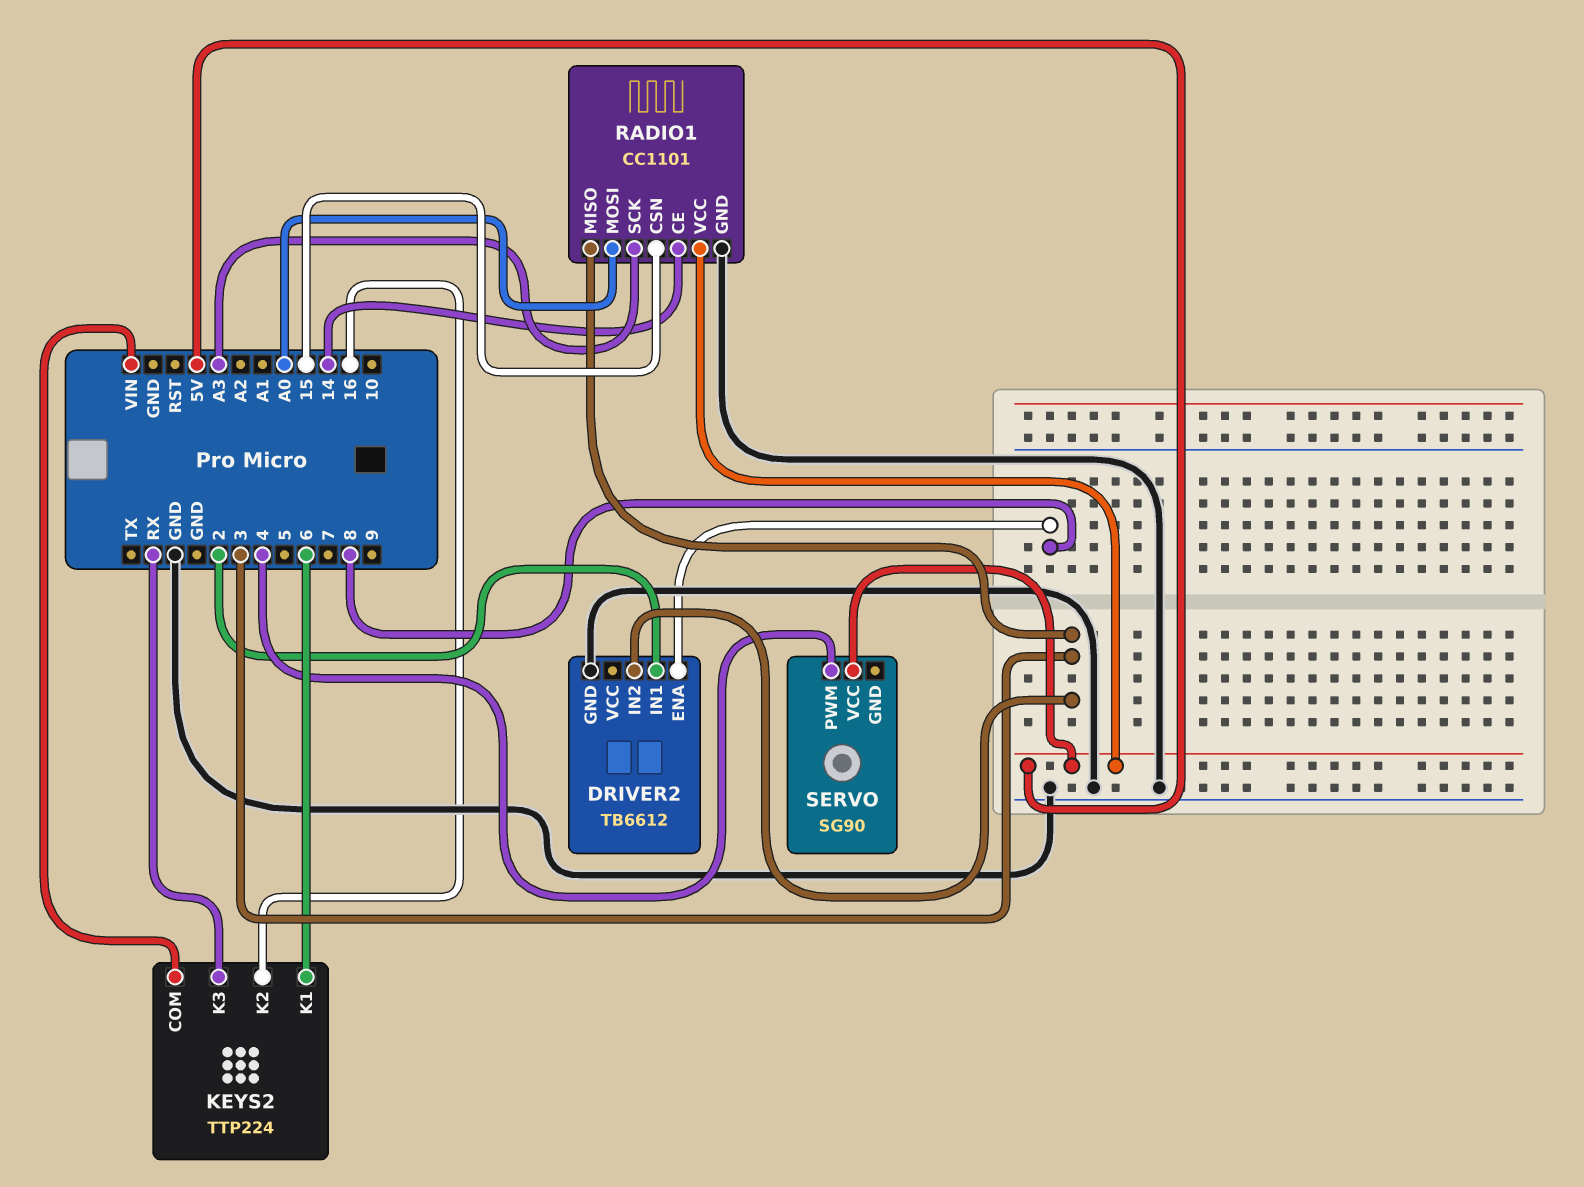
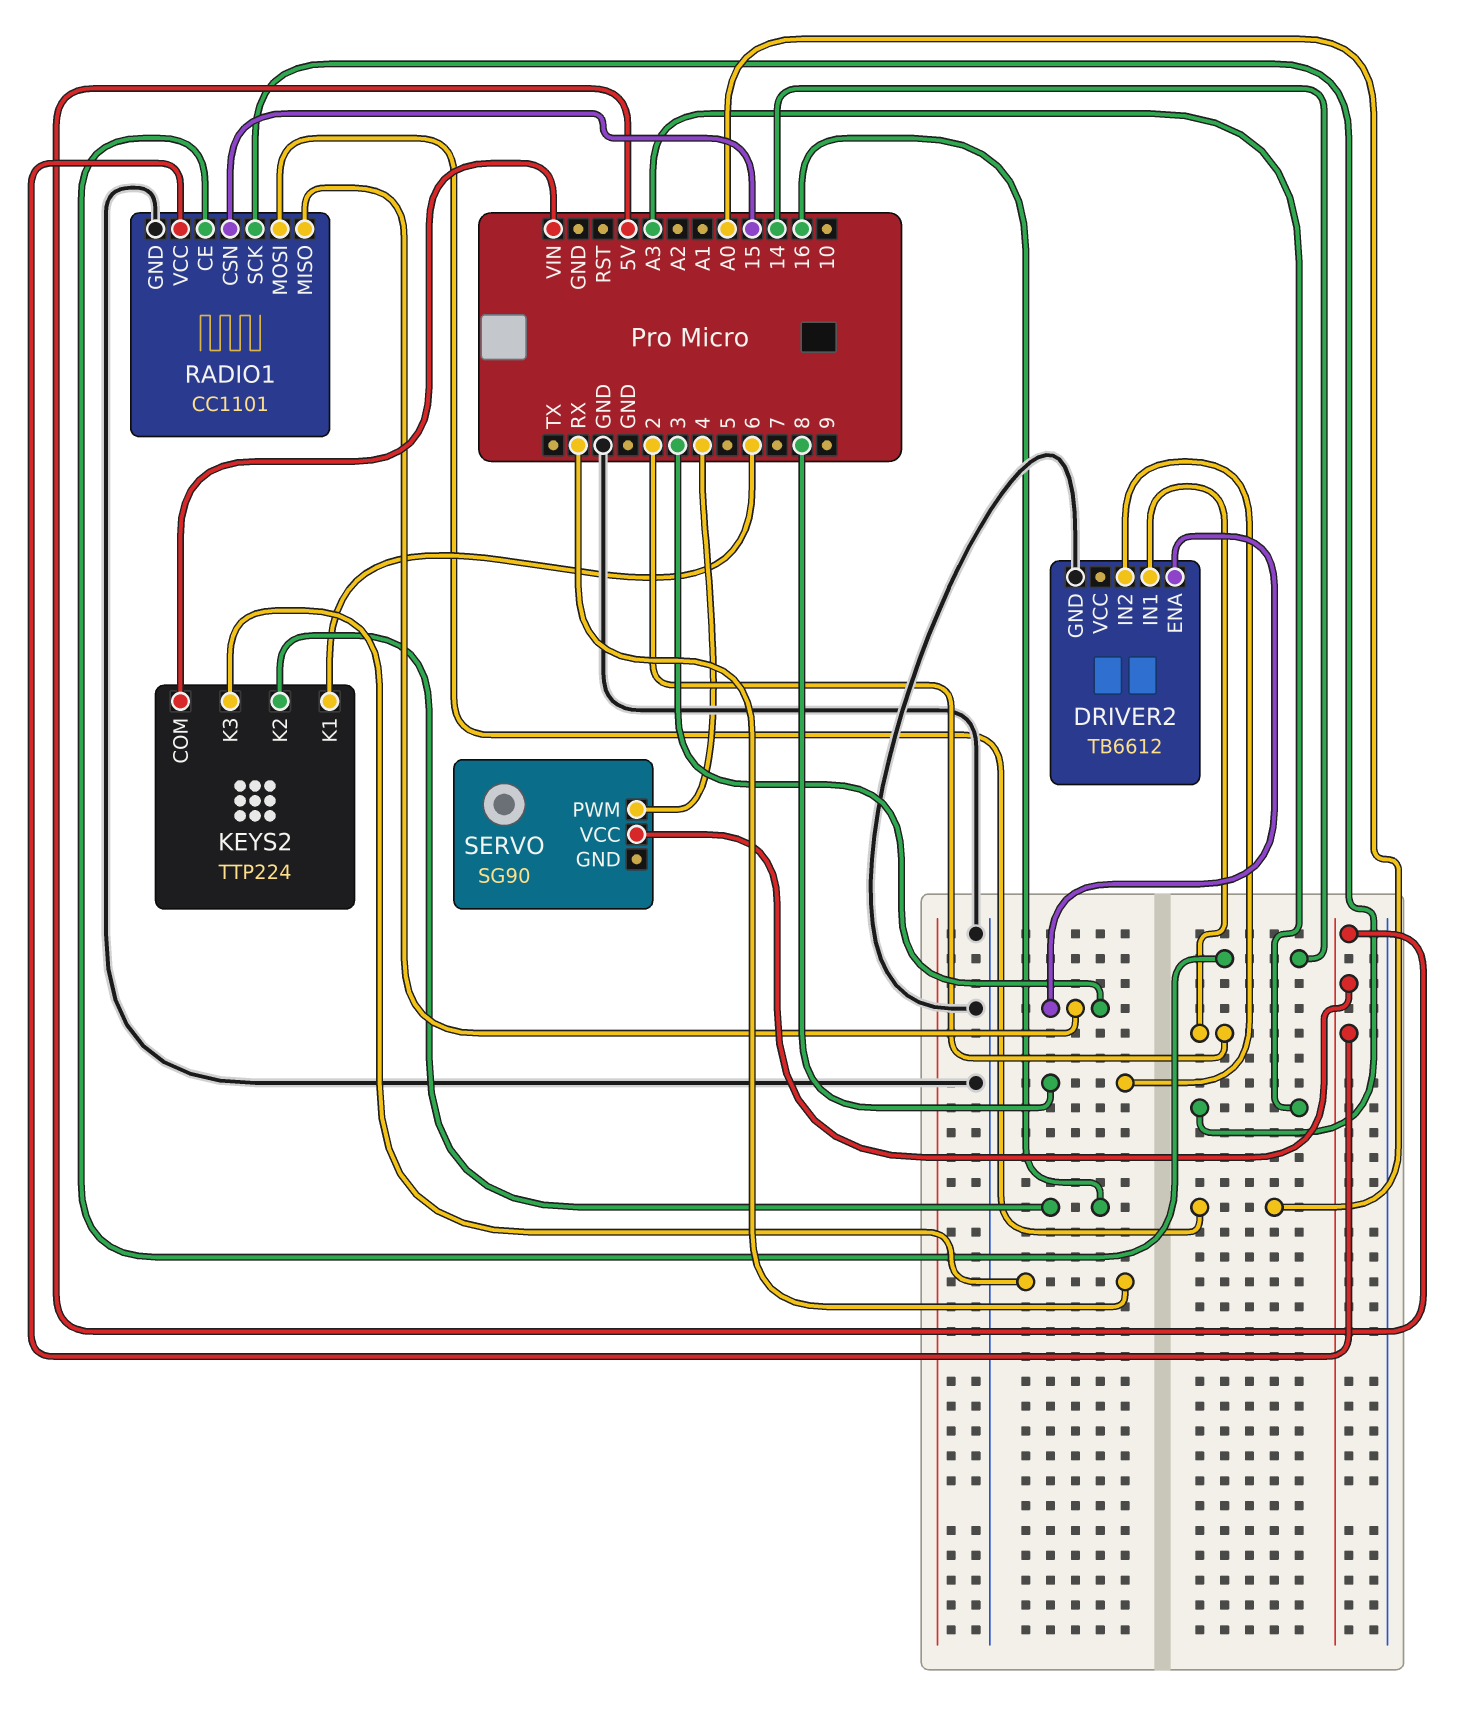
DRIVER2 pin ENA: 8 -> 3
DRIVER2 pin IN2: 3 -> 8

